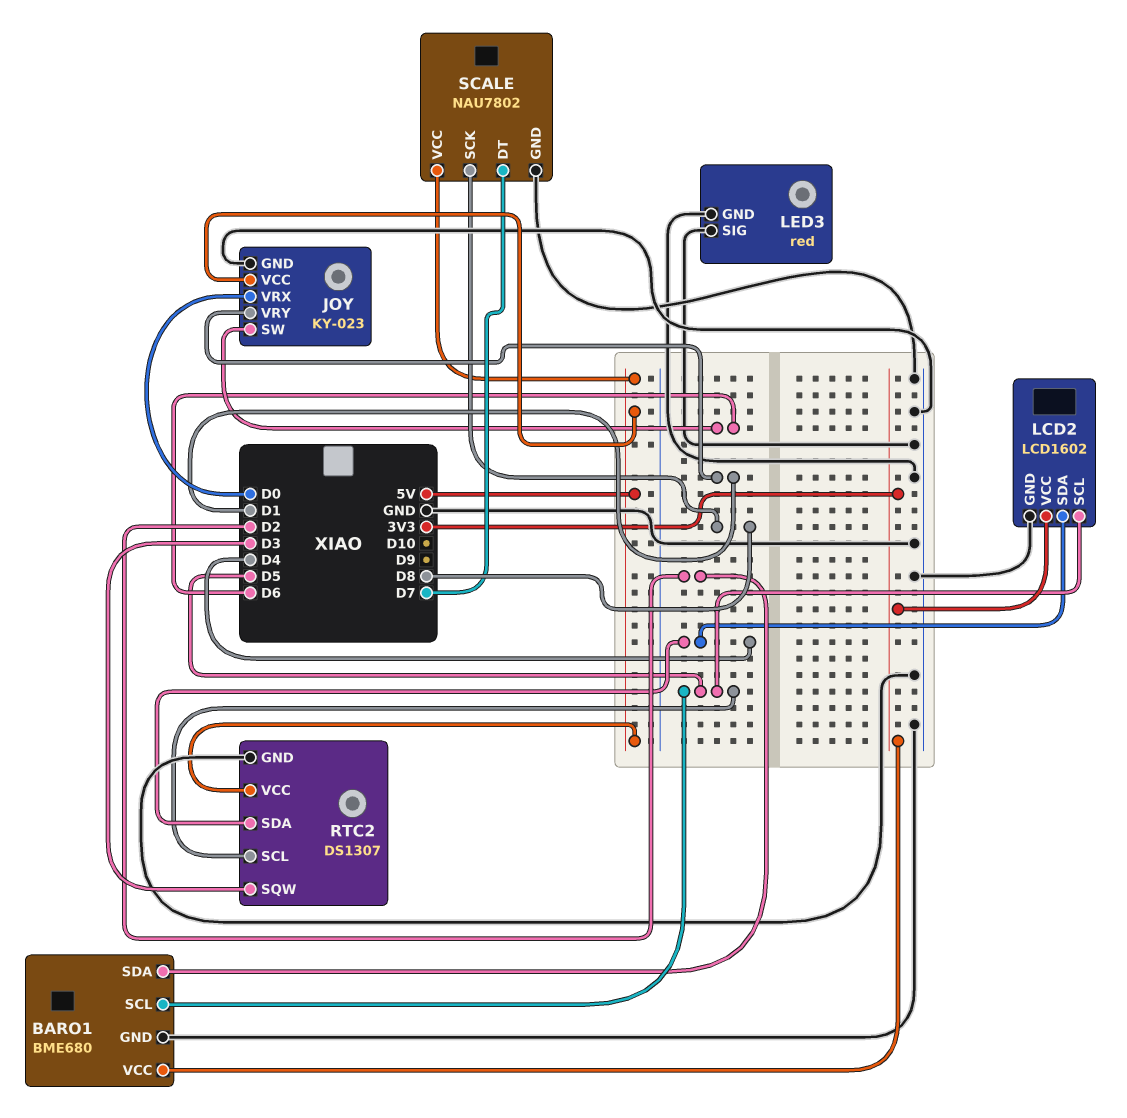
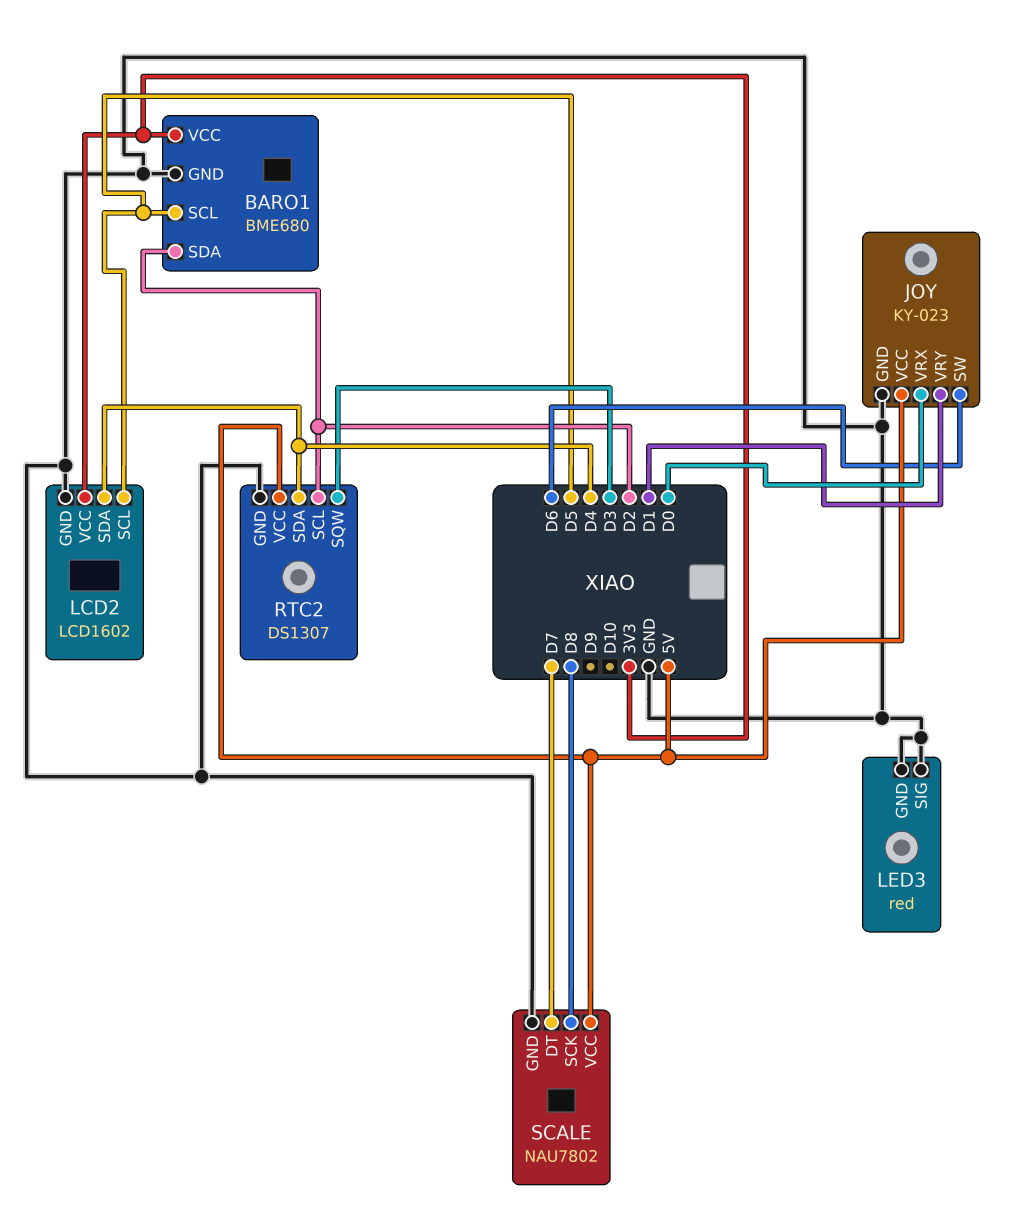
RTC2 pin SCL: D5 -> D2

